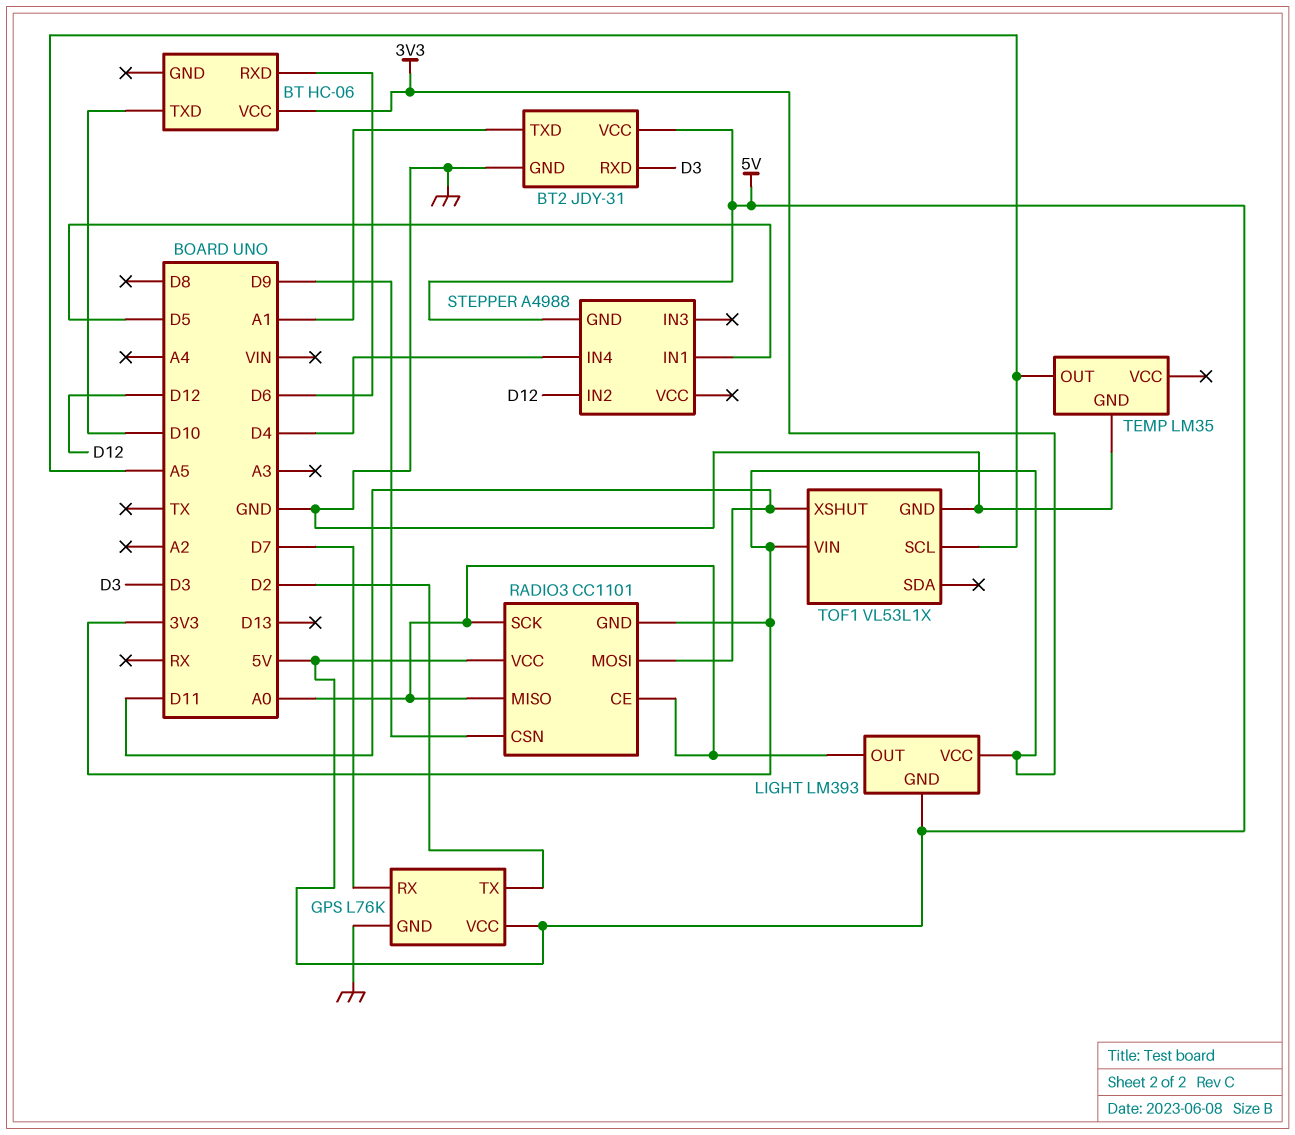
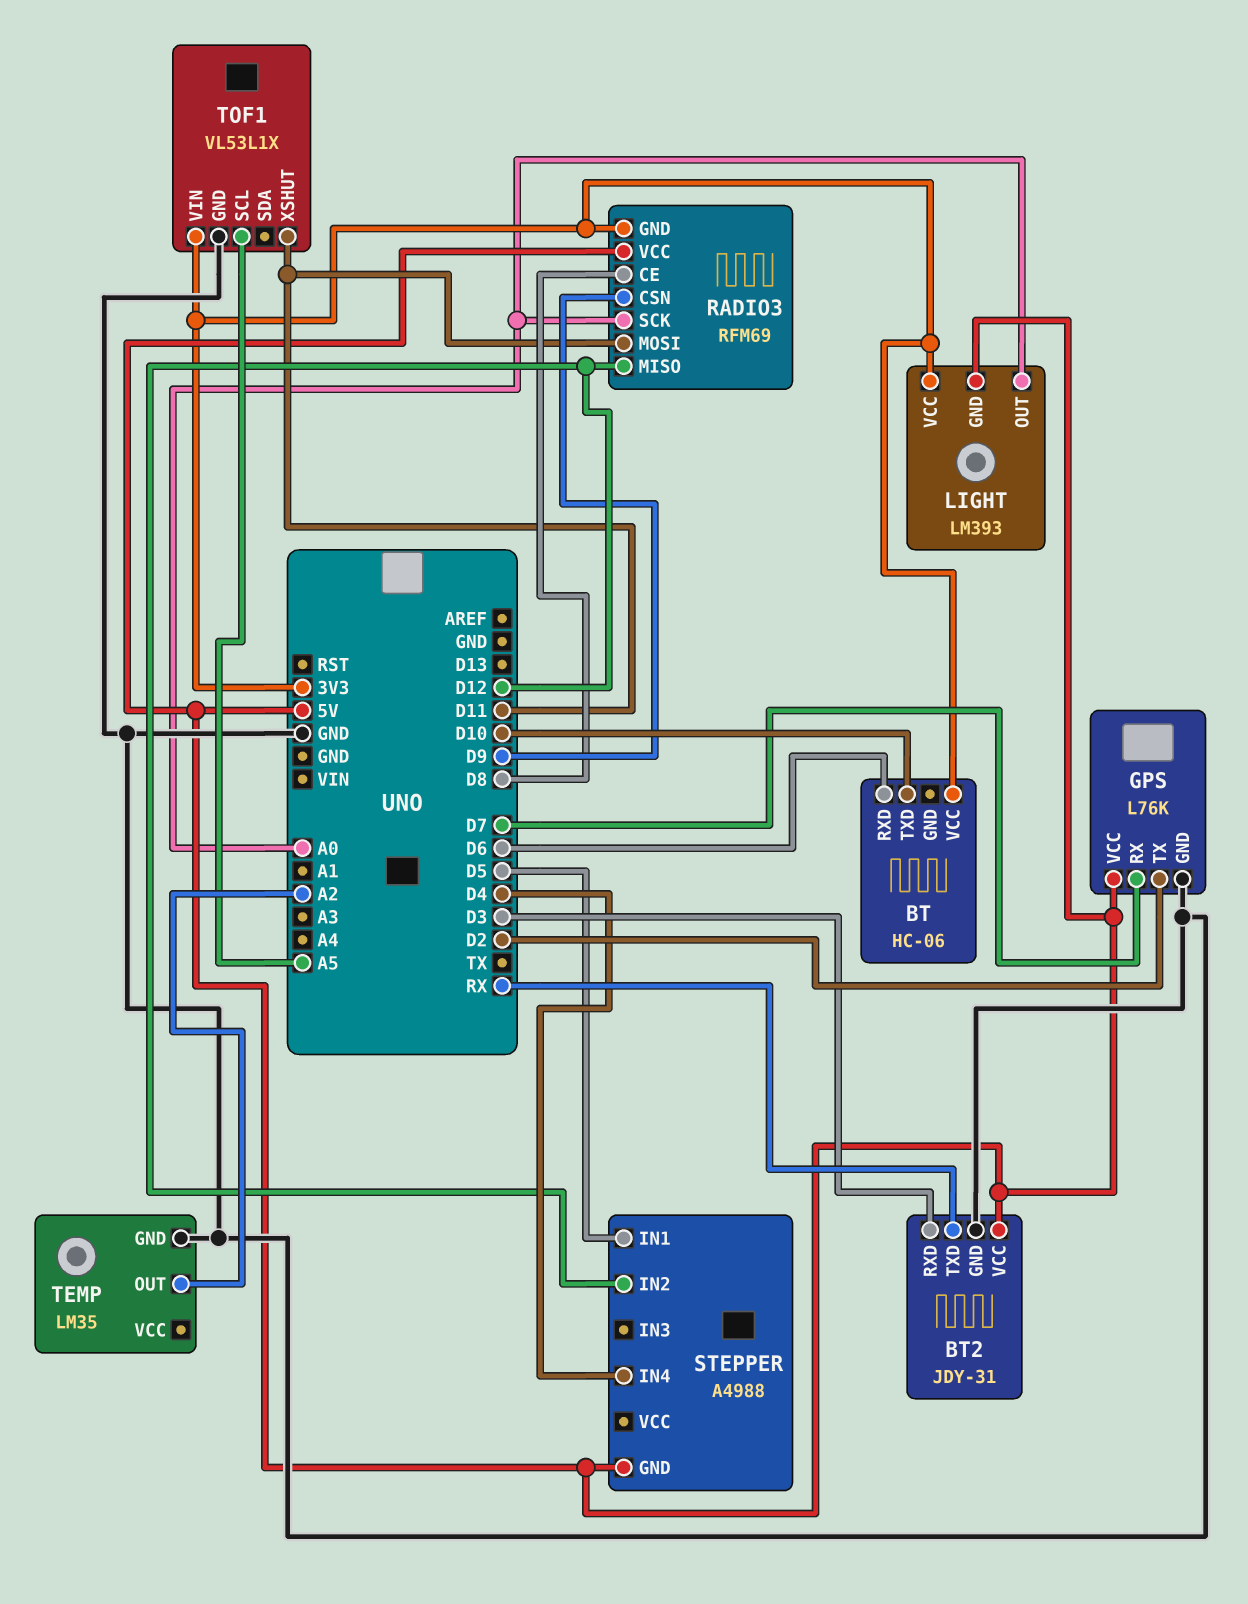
BT2 pin TXD: A1 -> RX
RADIO3: CC1101 -> RFM69
RADIO3 pin CE: A0 -> D8
RADIO3 pin MISO: A0 -> D12
TEMP pin OUT: A5 -> A2

